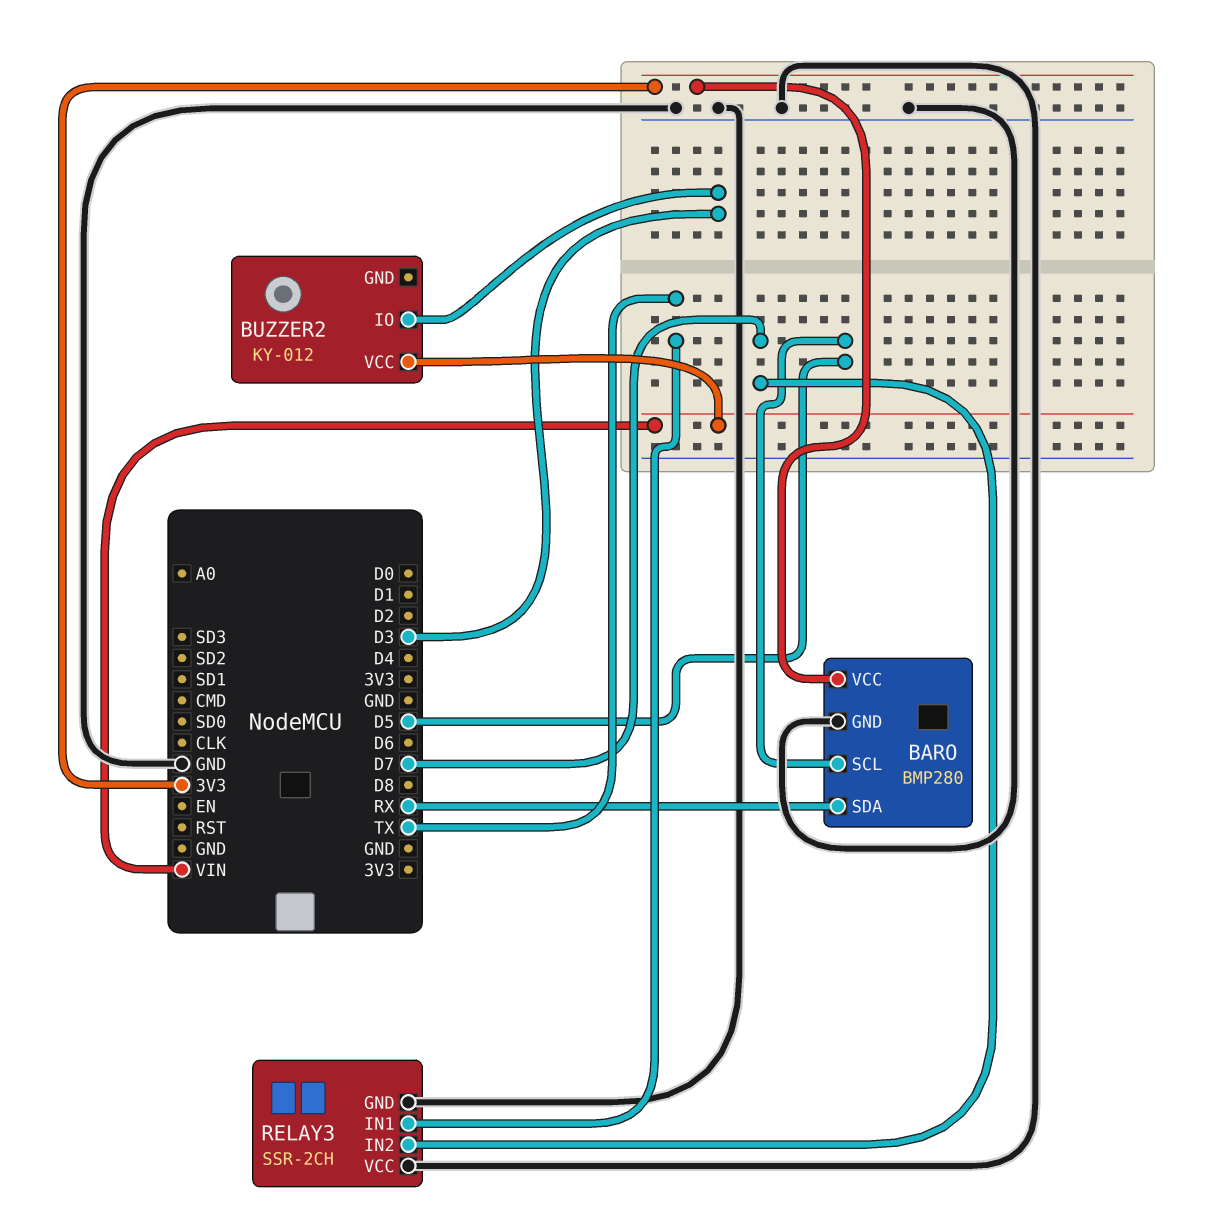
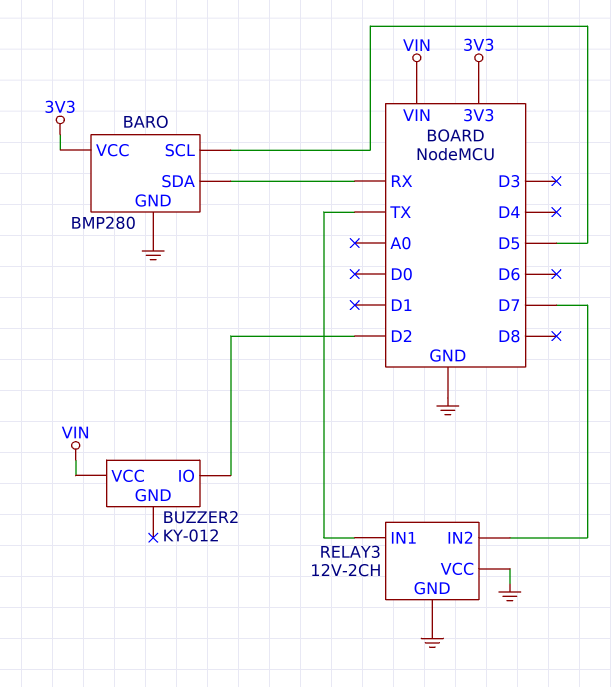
BUZZER2 pin IO: D3 -> D2
RELAY3: SSR-2CH -> 12V-2CH

